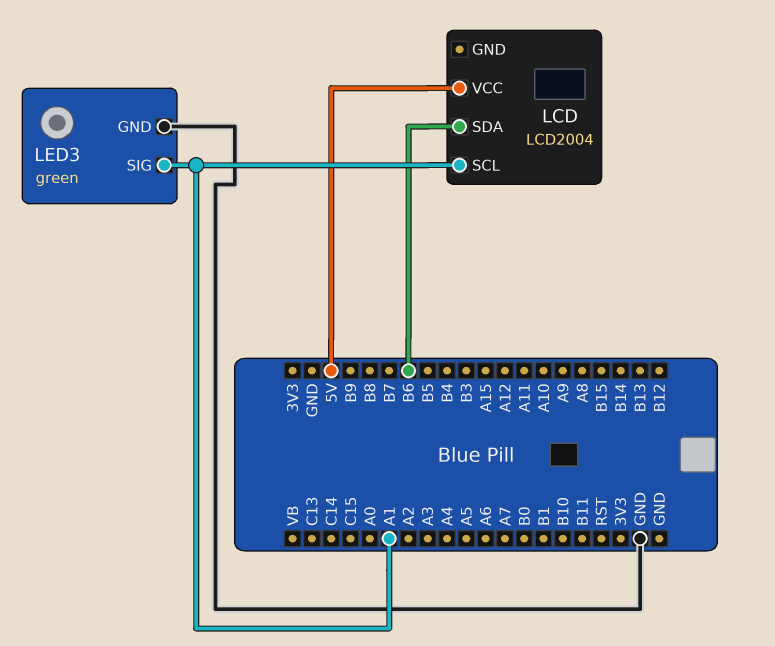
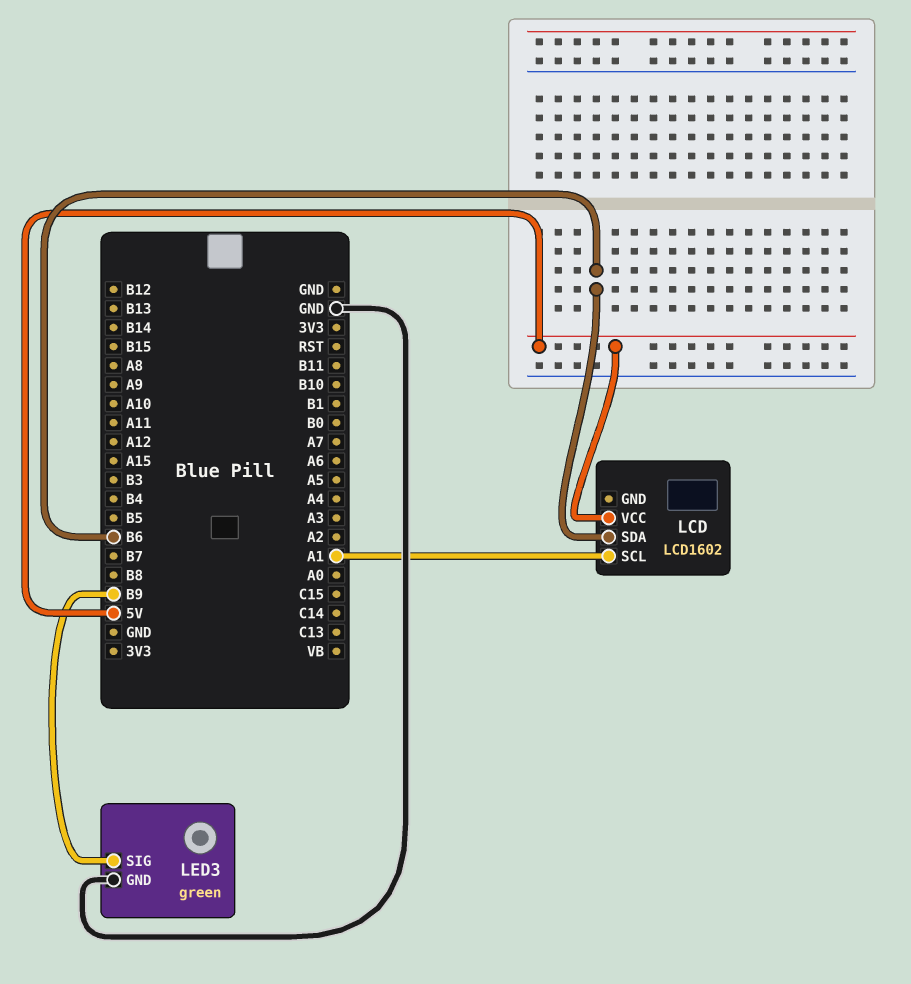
LCD: LCD2004 -> LCD1602
LED3 pin SIG: A1 -> B9

